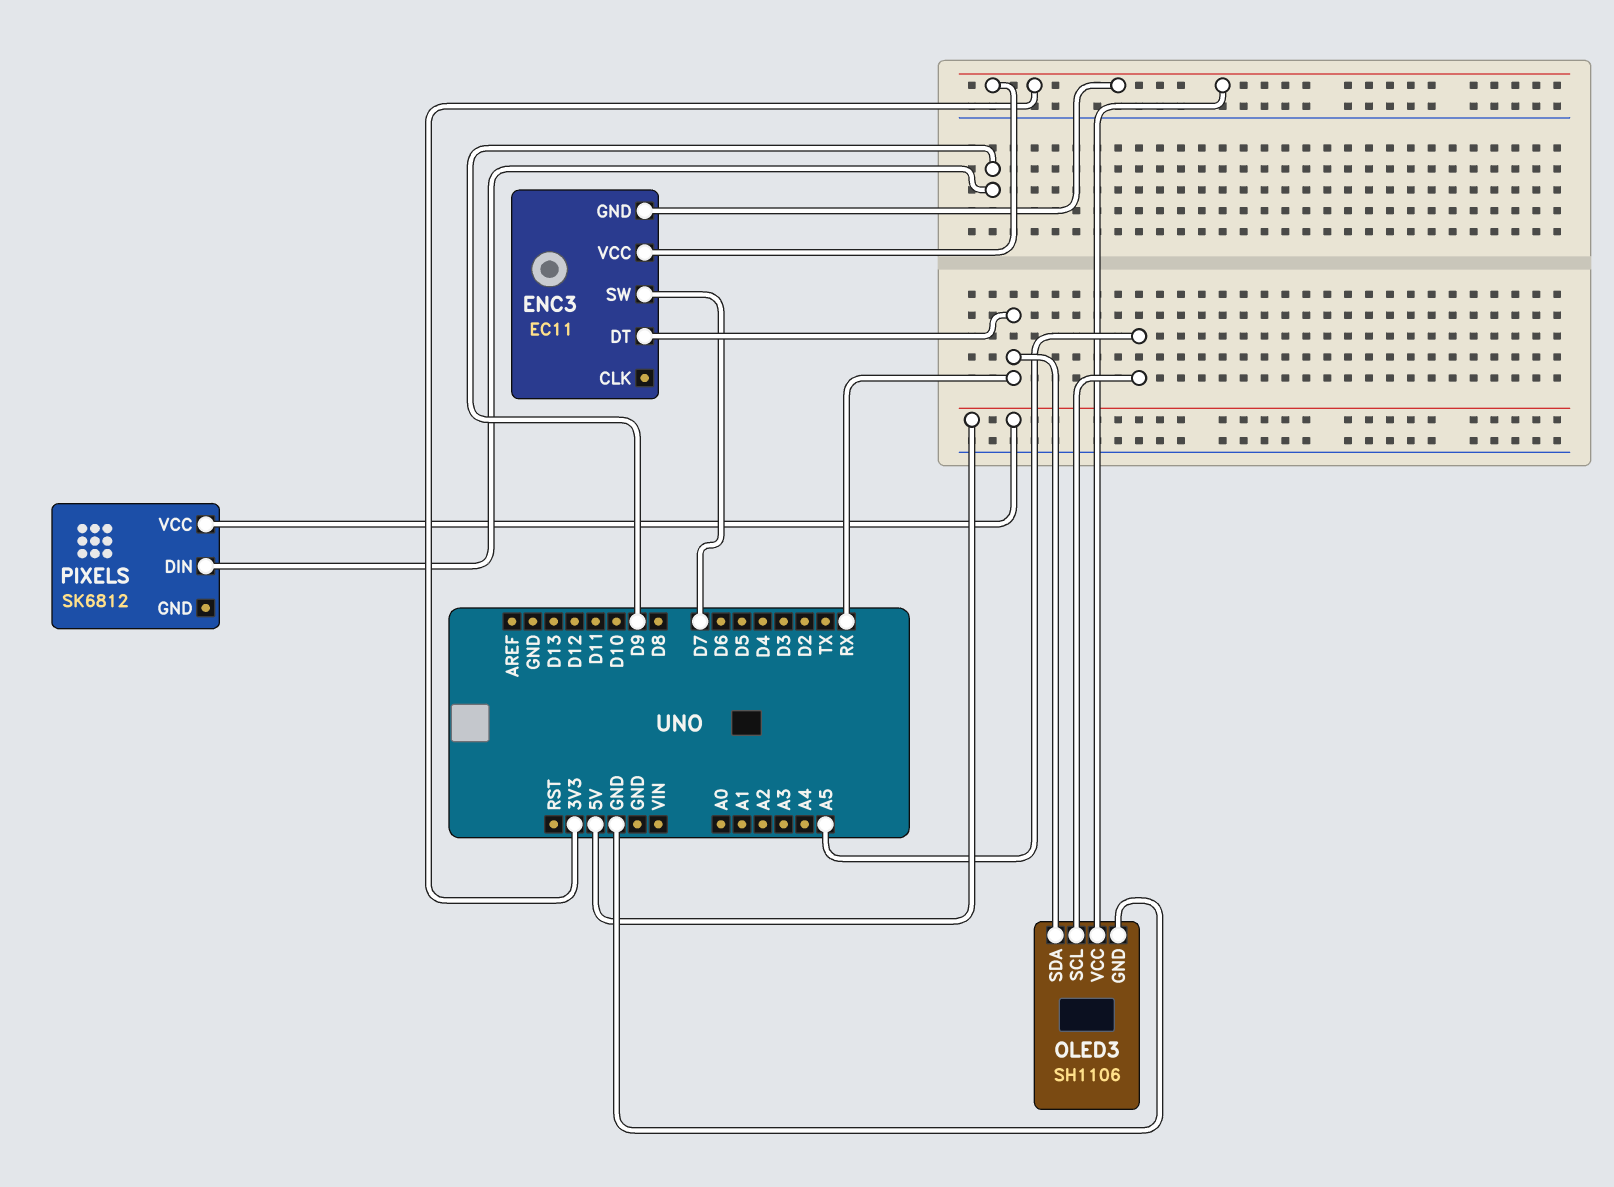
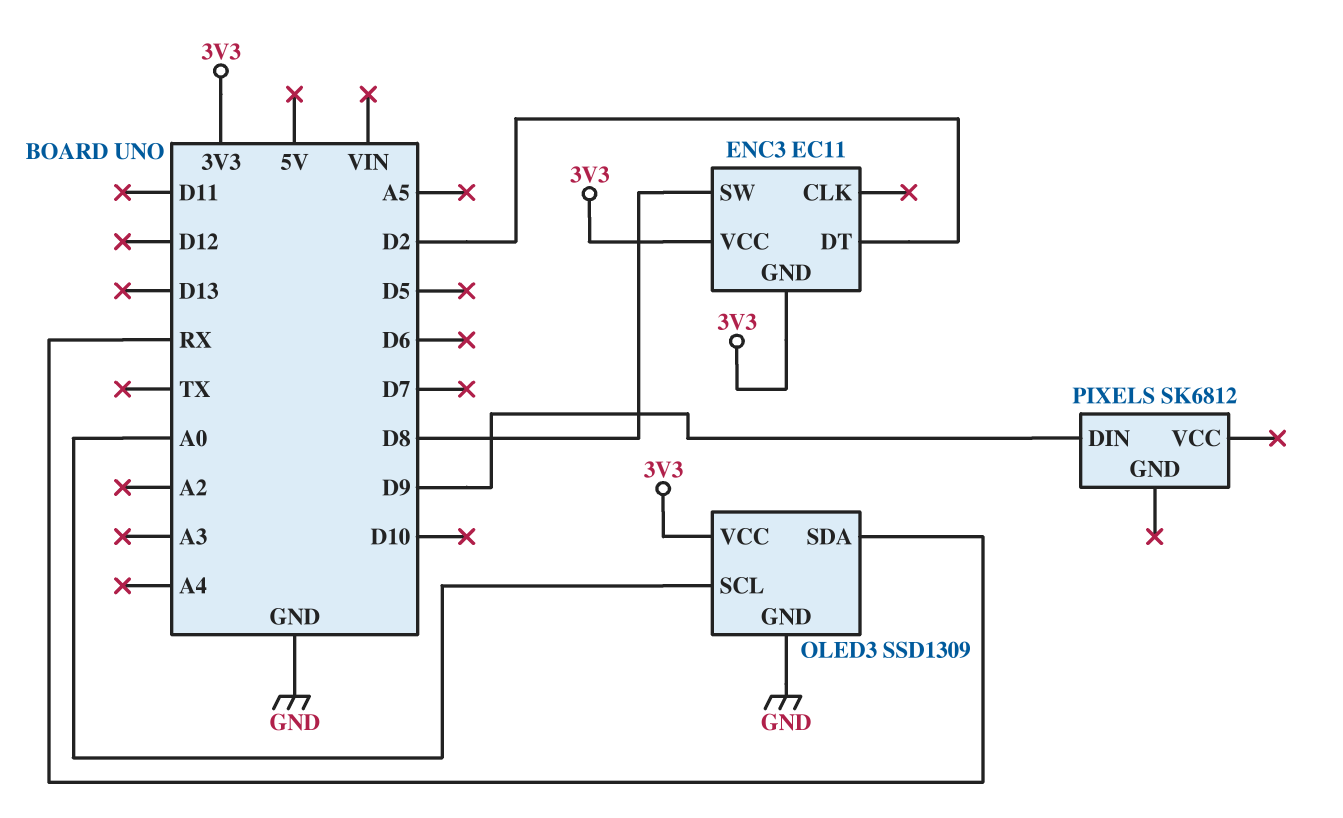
ENC3 pin DT: RX -> D2
ENC3 pin SW: D7 -> D8
OLED3: SH1106 -> SSD1309
OLED3 pin SCL: A5 -> A0
PIXELS pin VCC: 5V -> none

